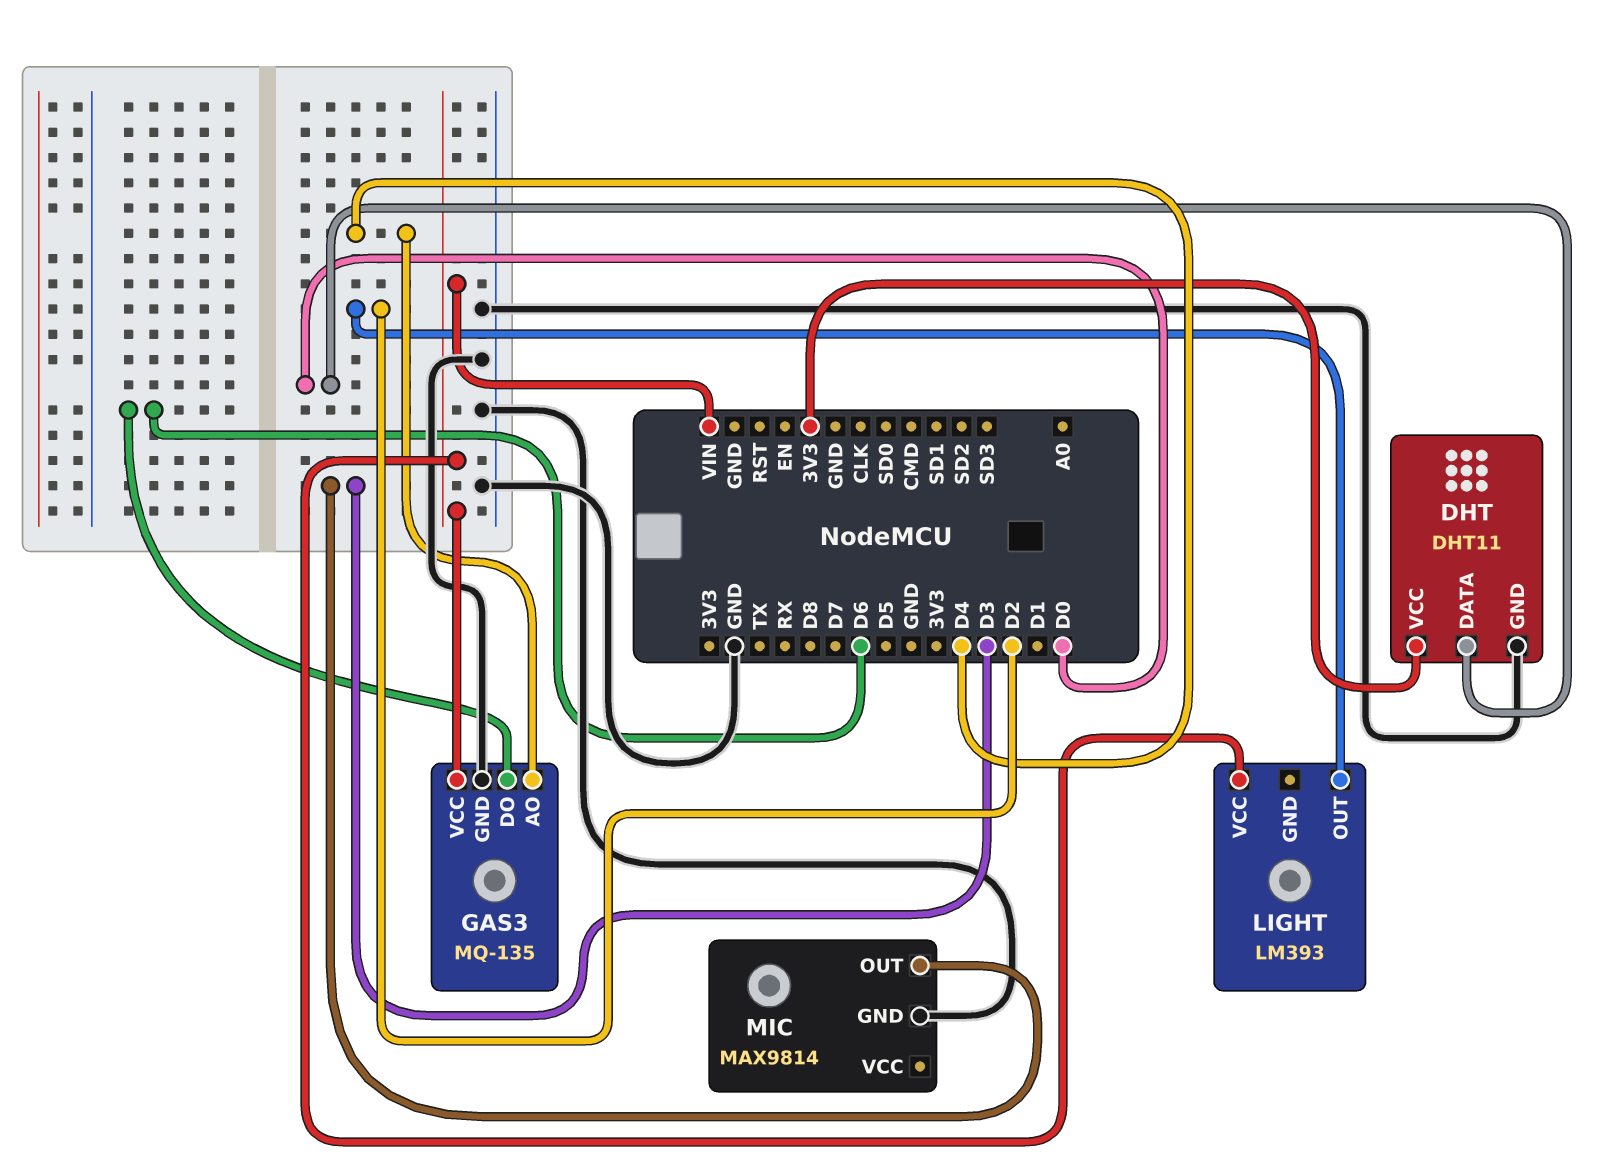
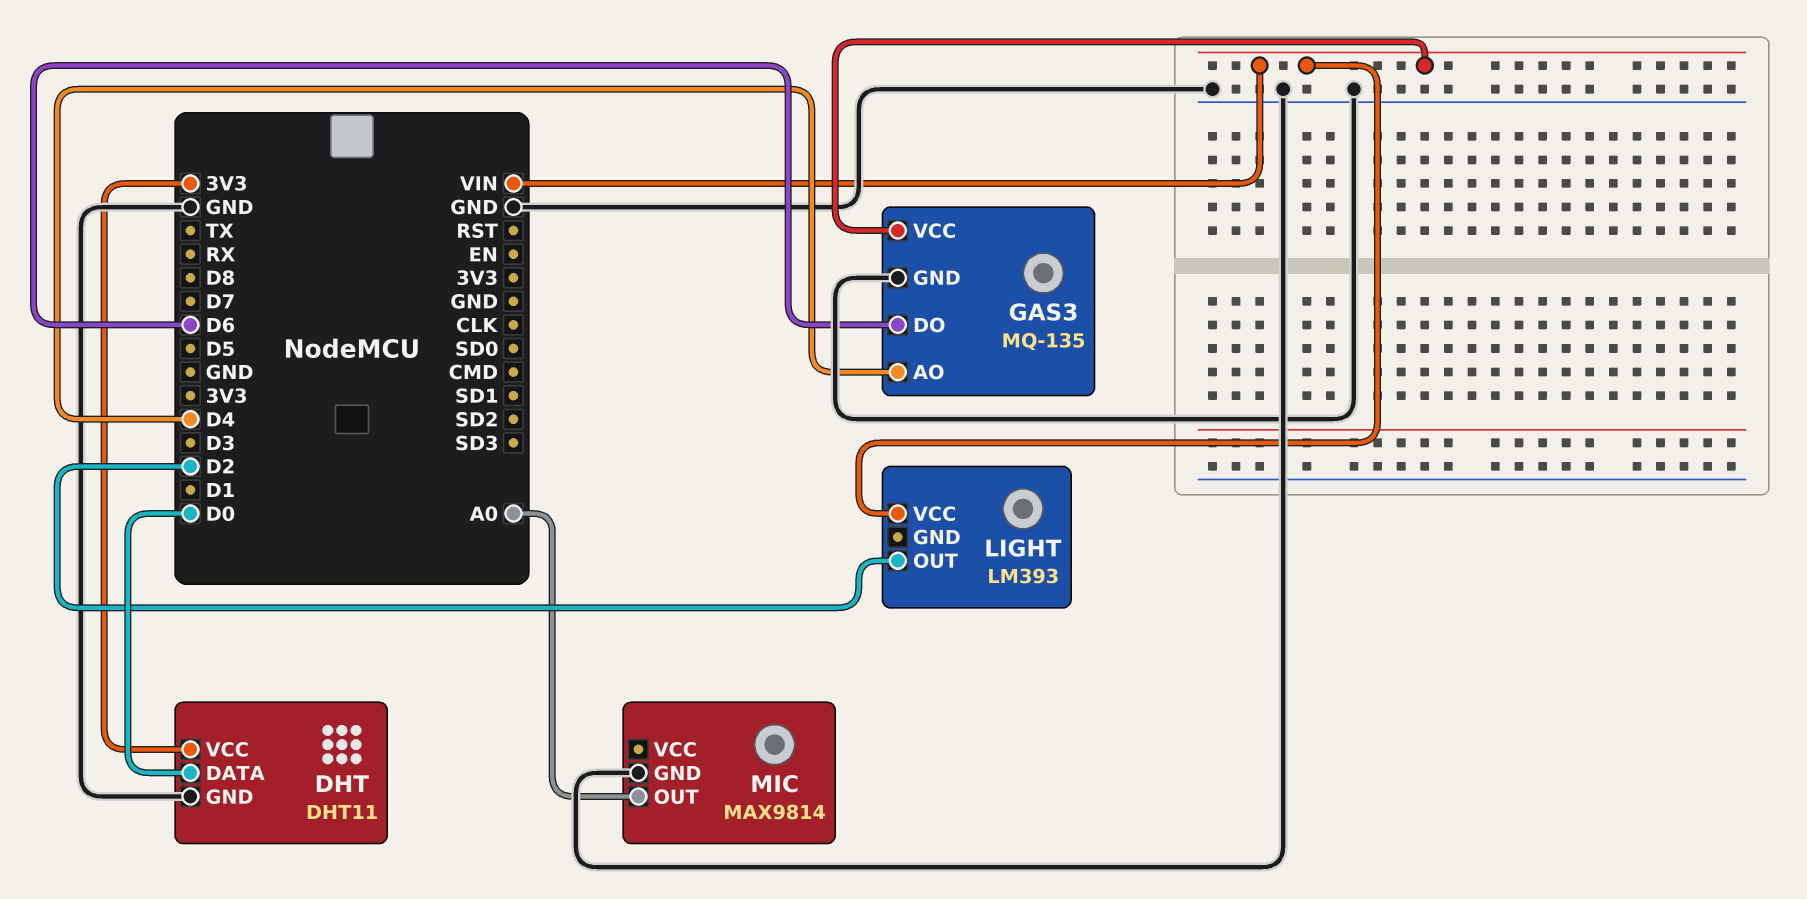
MIC pin OUT: D3 -> A0

